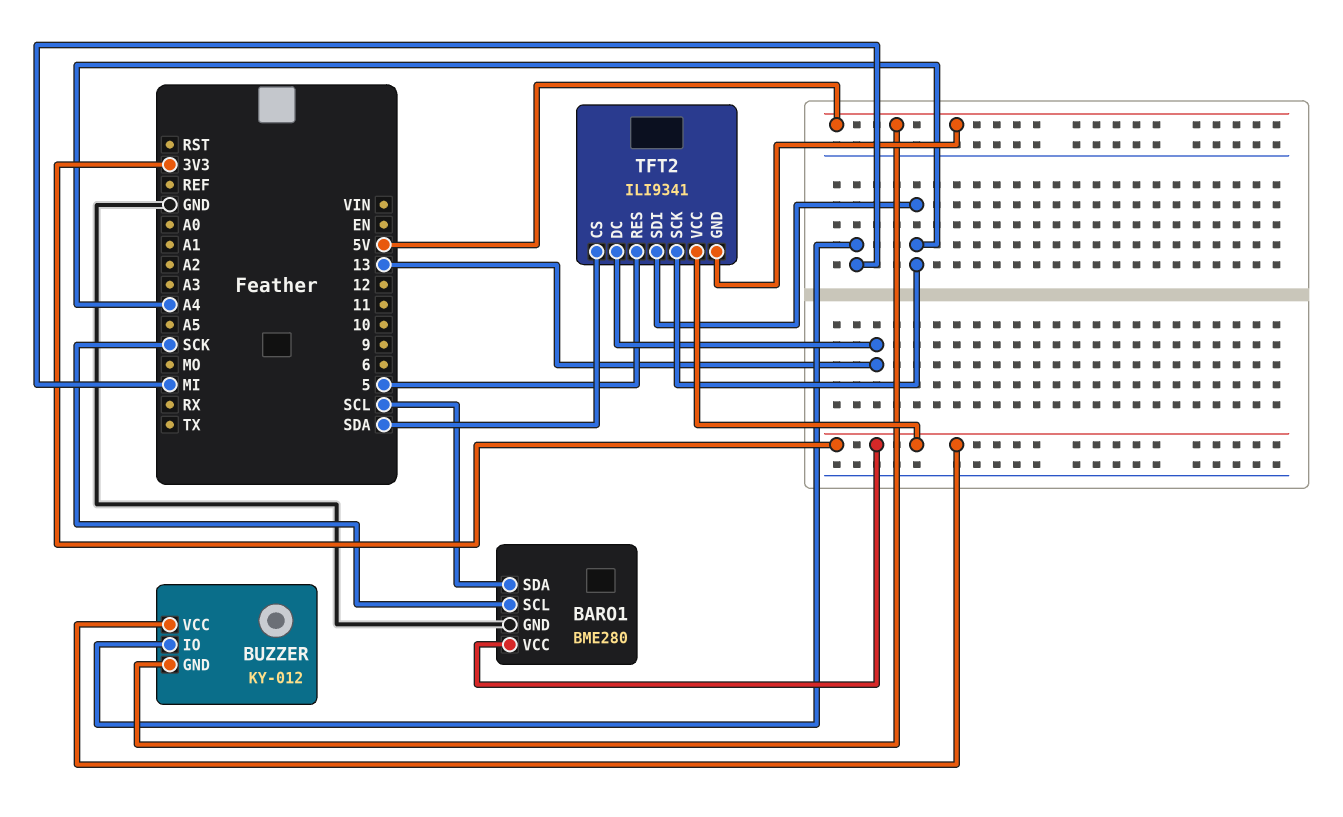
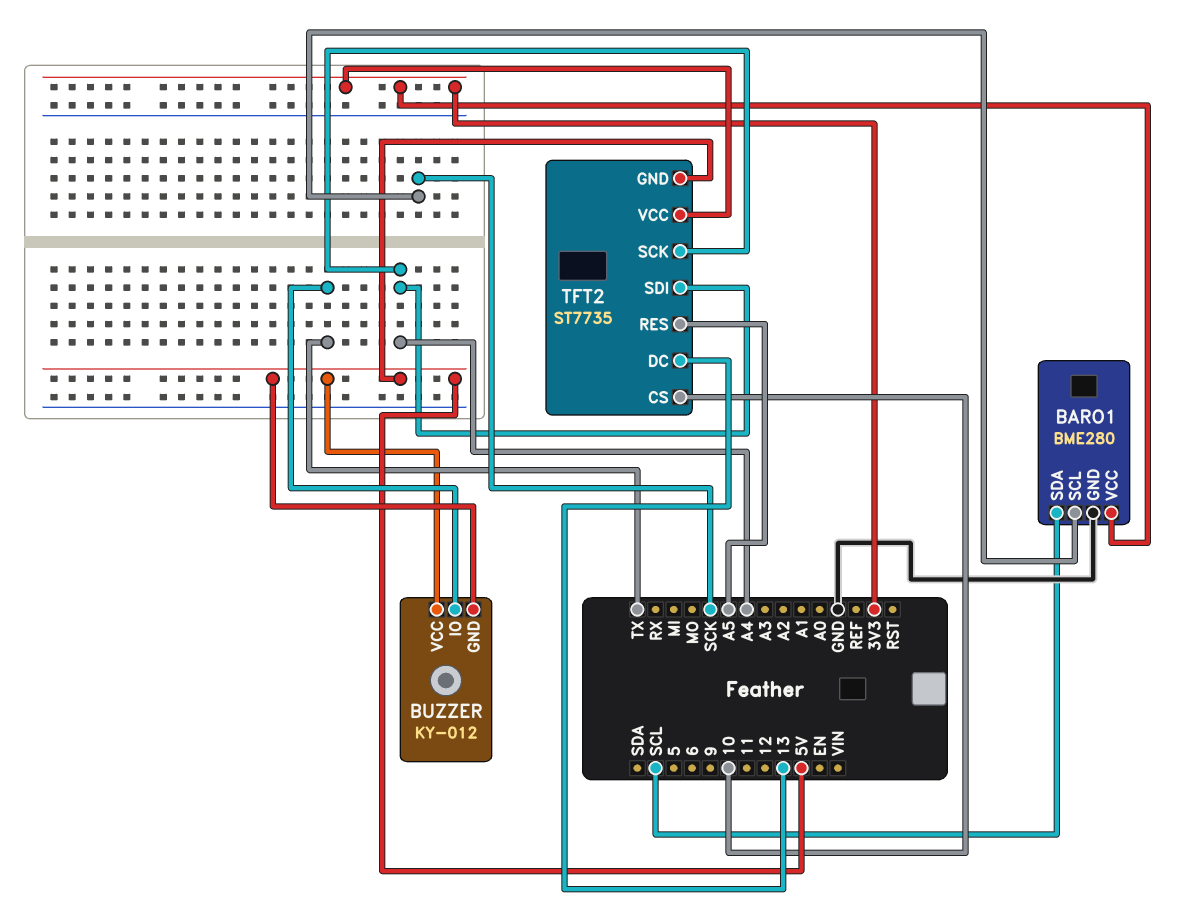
BUZZER pin IO: MI -> TX
BUZZER pin VCC: 3V3 -> 5V
TFT2: ILI9341 -> ST7735
TFT2 pin CS: SDA -> 10
TFT2 pin RES: 5 -> A5

